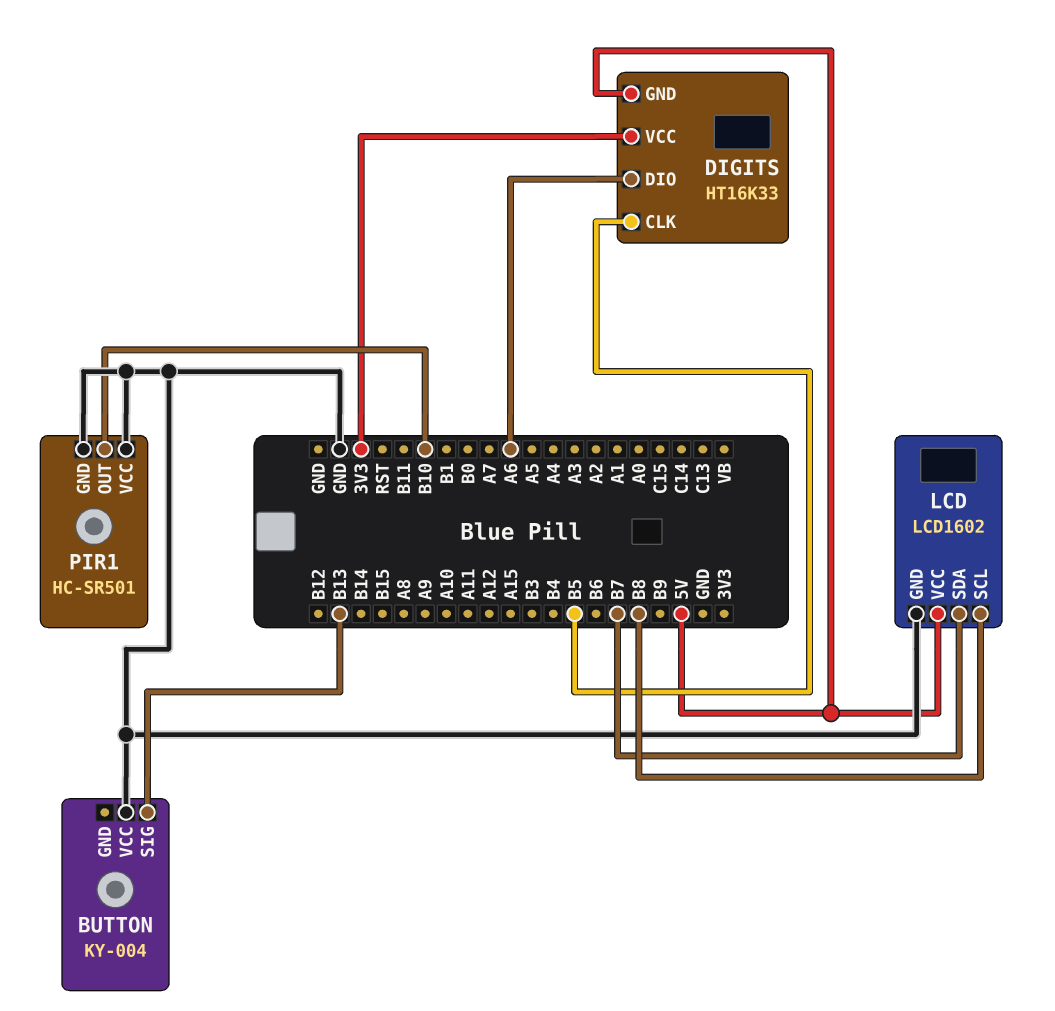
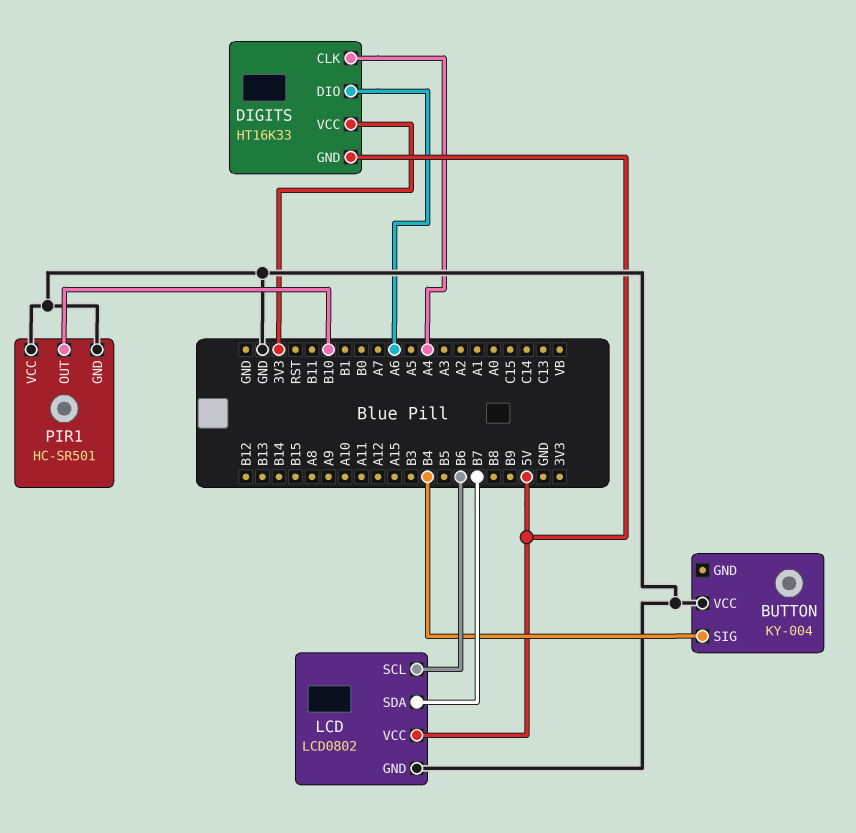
BUTTON pin SIG: B13 -> B4
DIGITS pin CLK: B5 -> A4
LCD: LCD1602 -> LCD0802
LCD pin SCL: B8 -> B6

